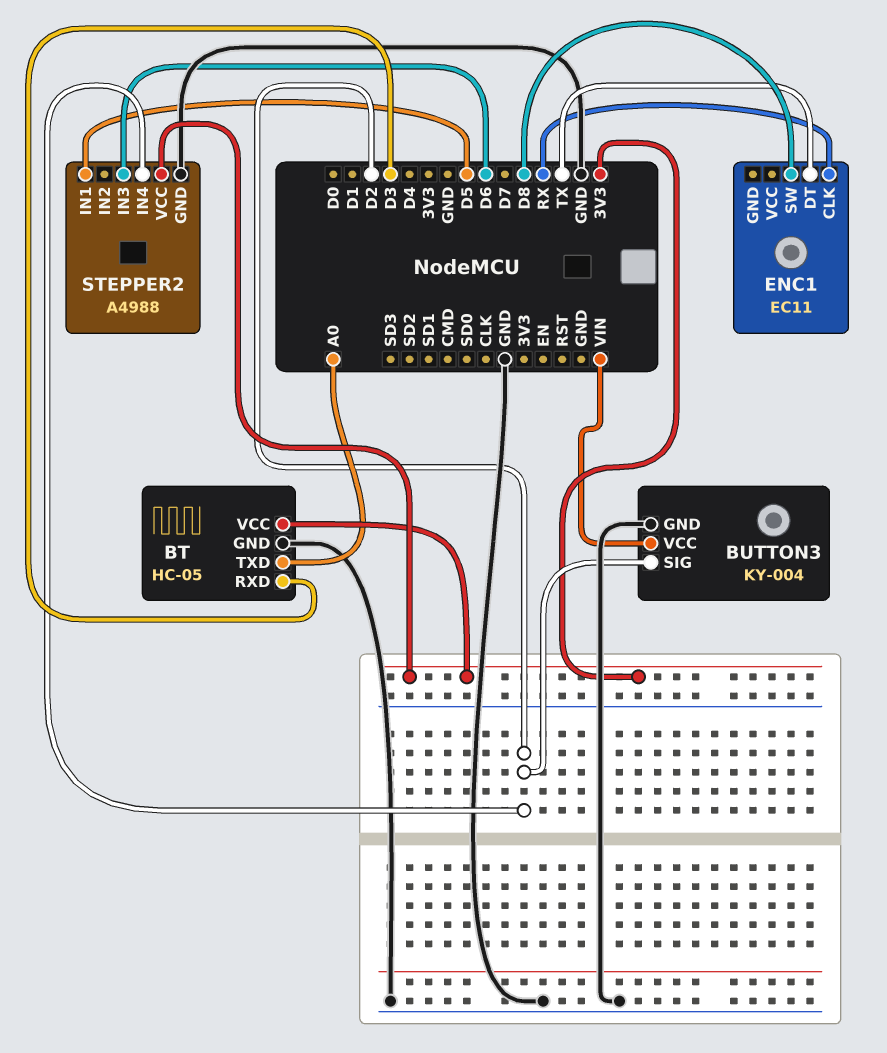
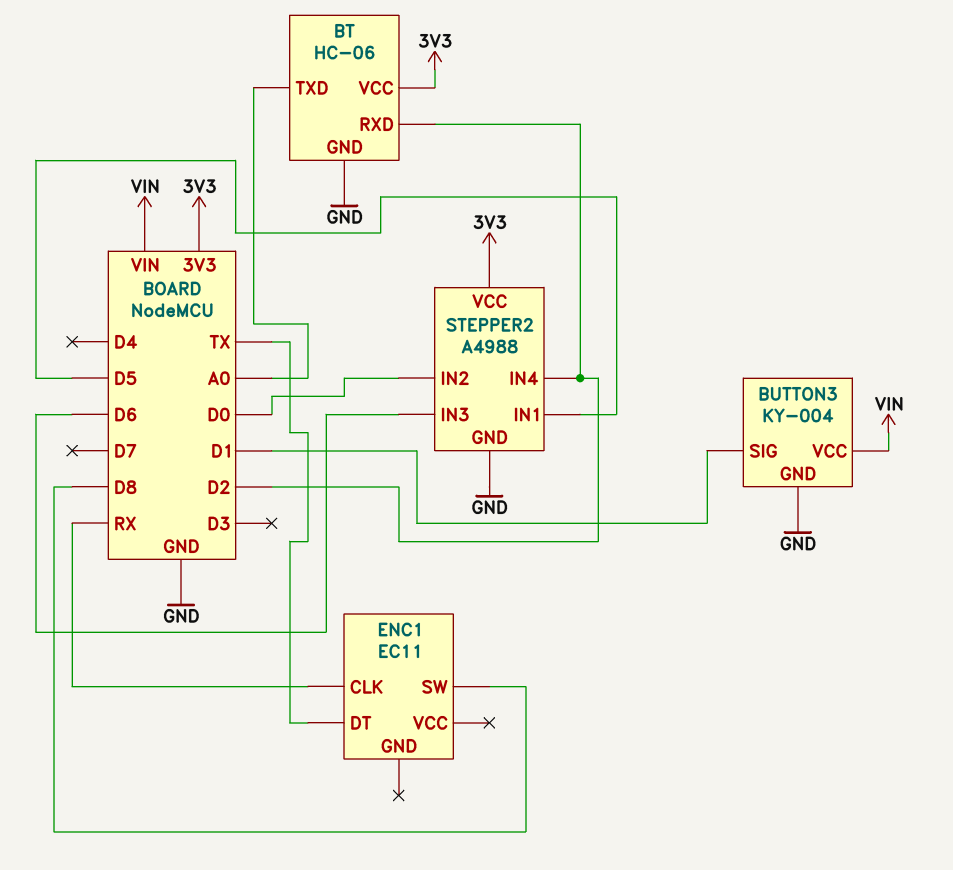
BT: HC-05 -> HC-06
BT pin RXD: D3 -> D2
BUTTON3 pin SIG: D2 -> D1
STEPPER2 pin IN2: none -> D0

